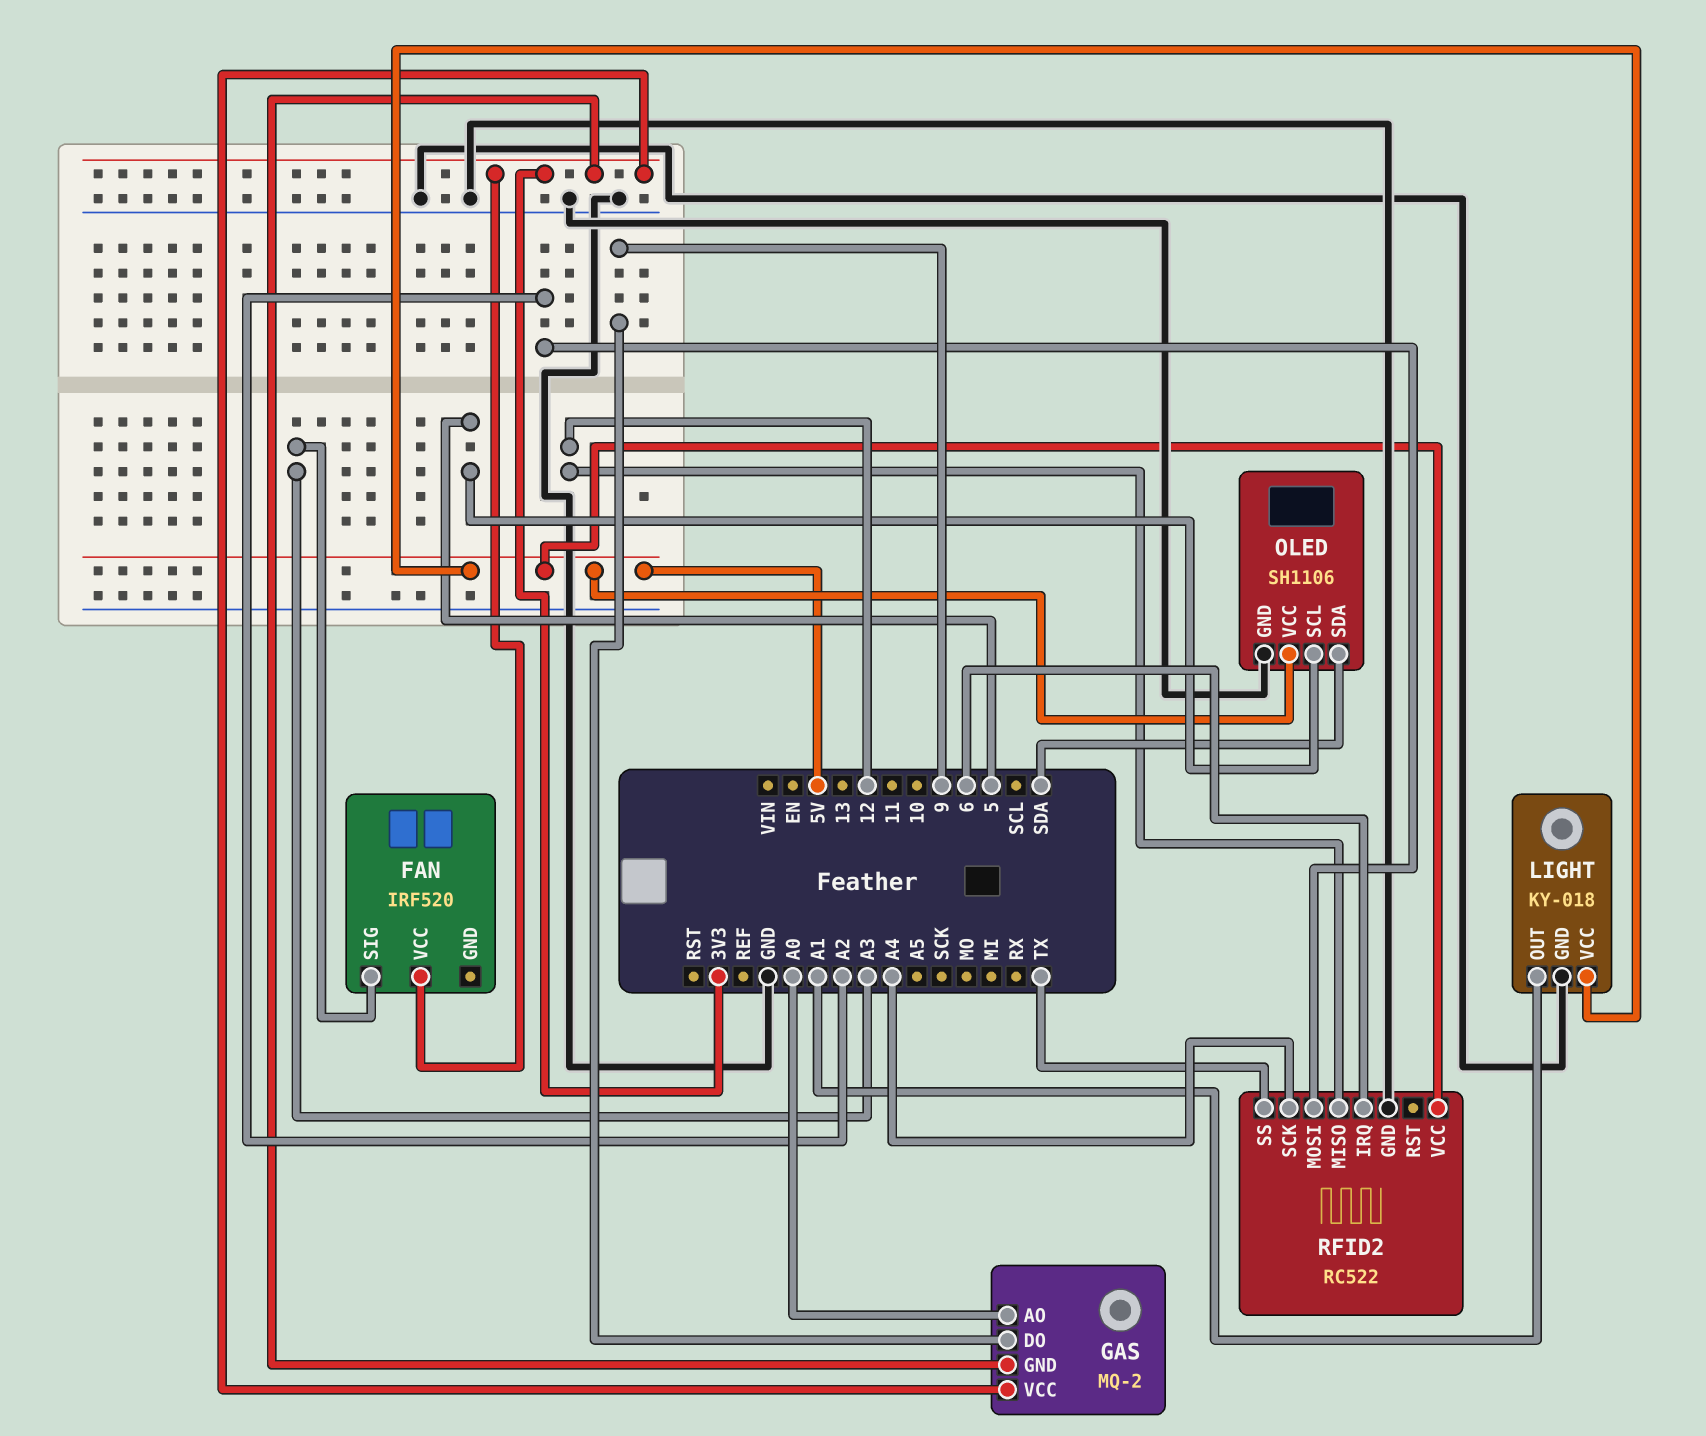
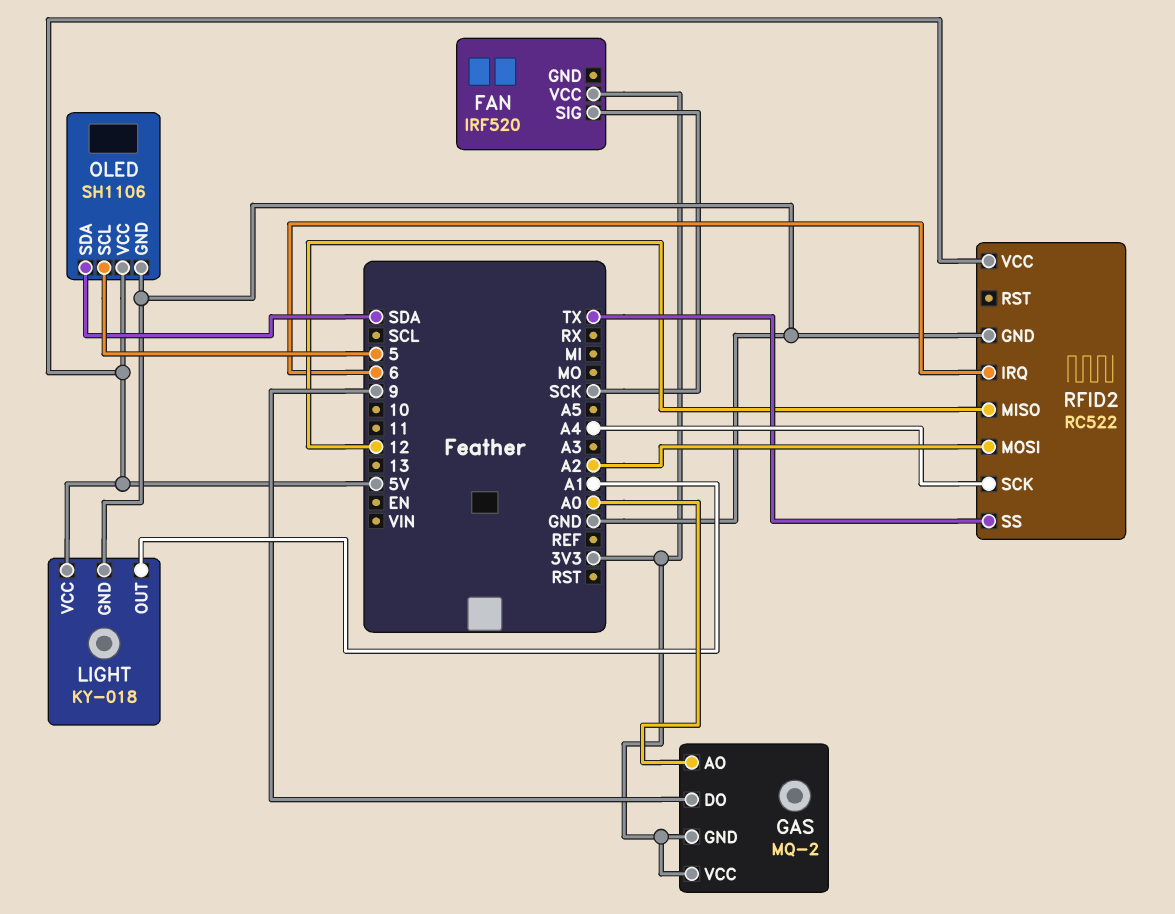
FAN pin SIG: A3 -> SCK

